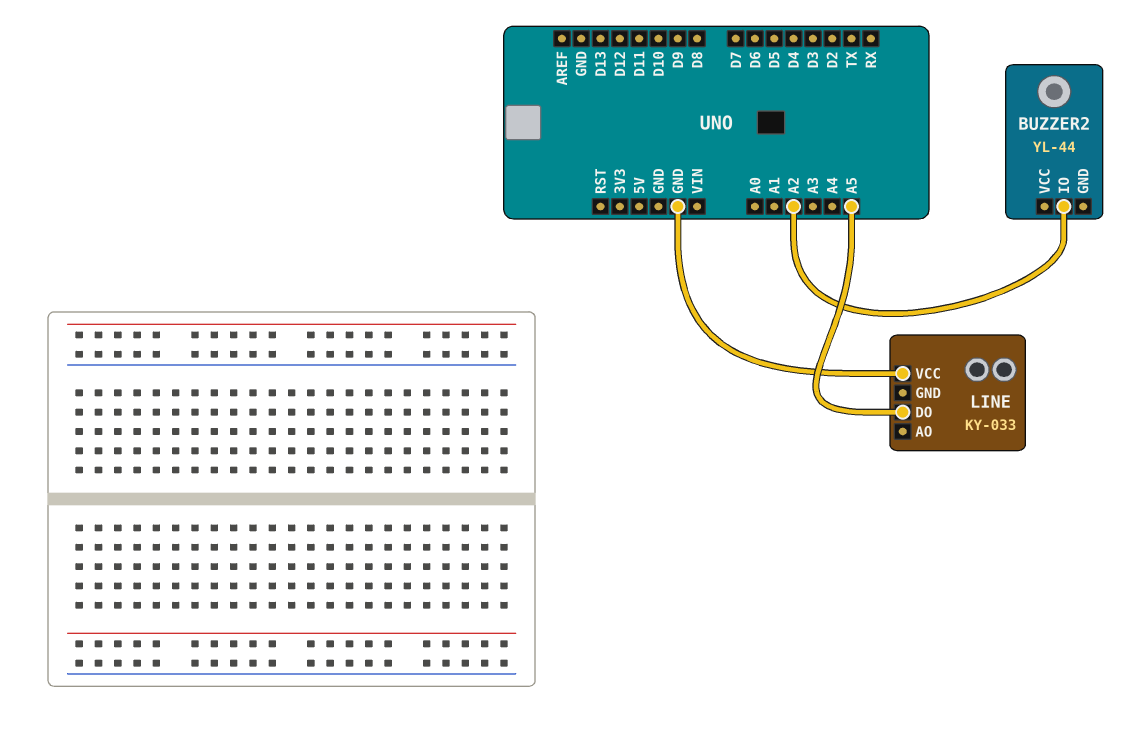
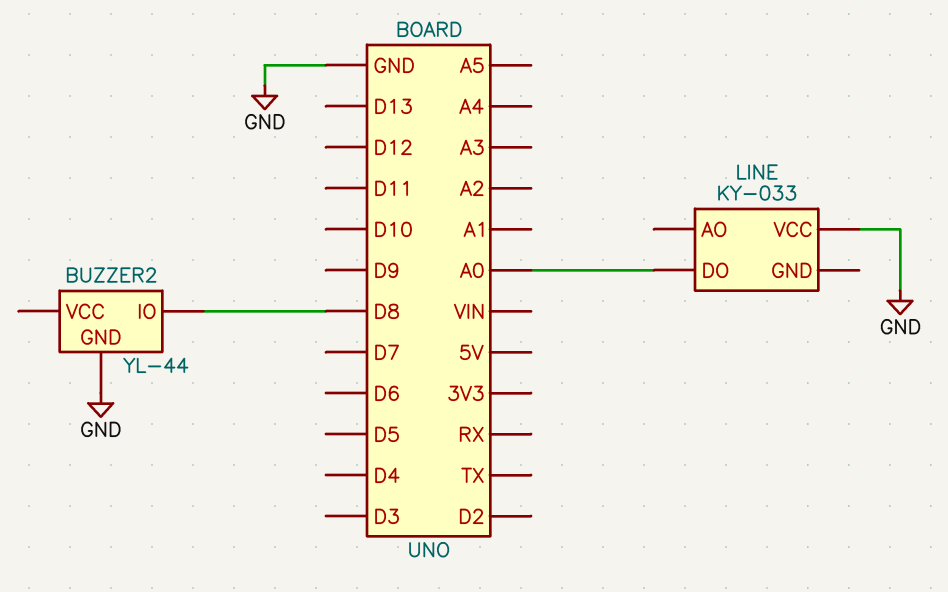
BUZZER2 pin GND: none -> GND
BUZZER2 pin IO: A2 -> D8
LINE pin DO: A5 -> A0

